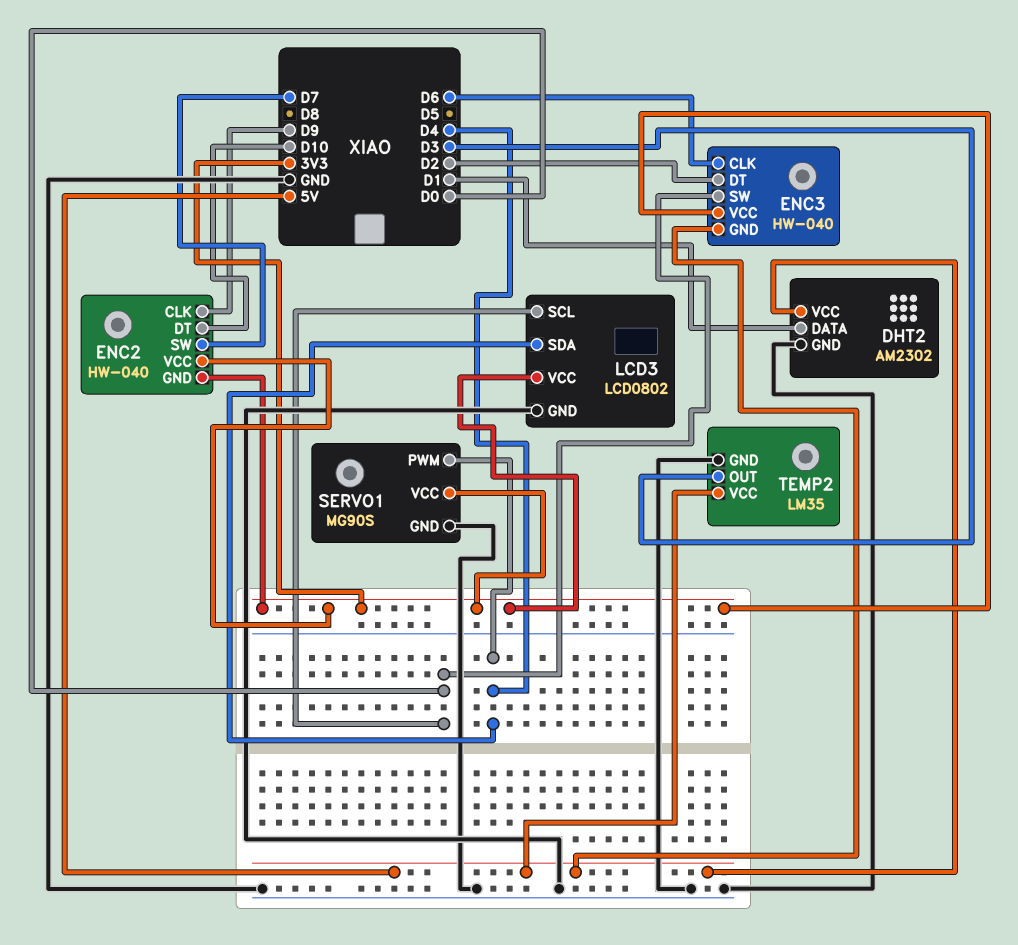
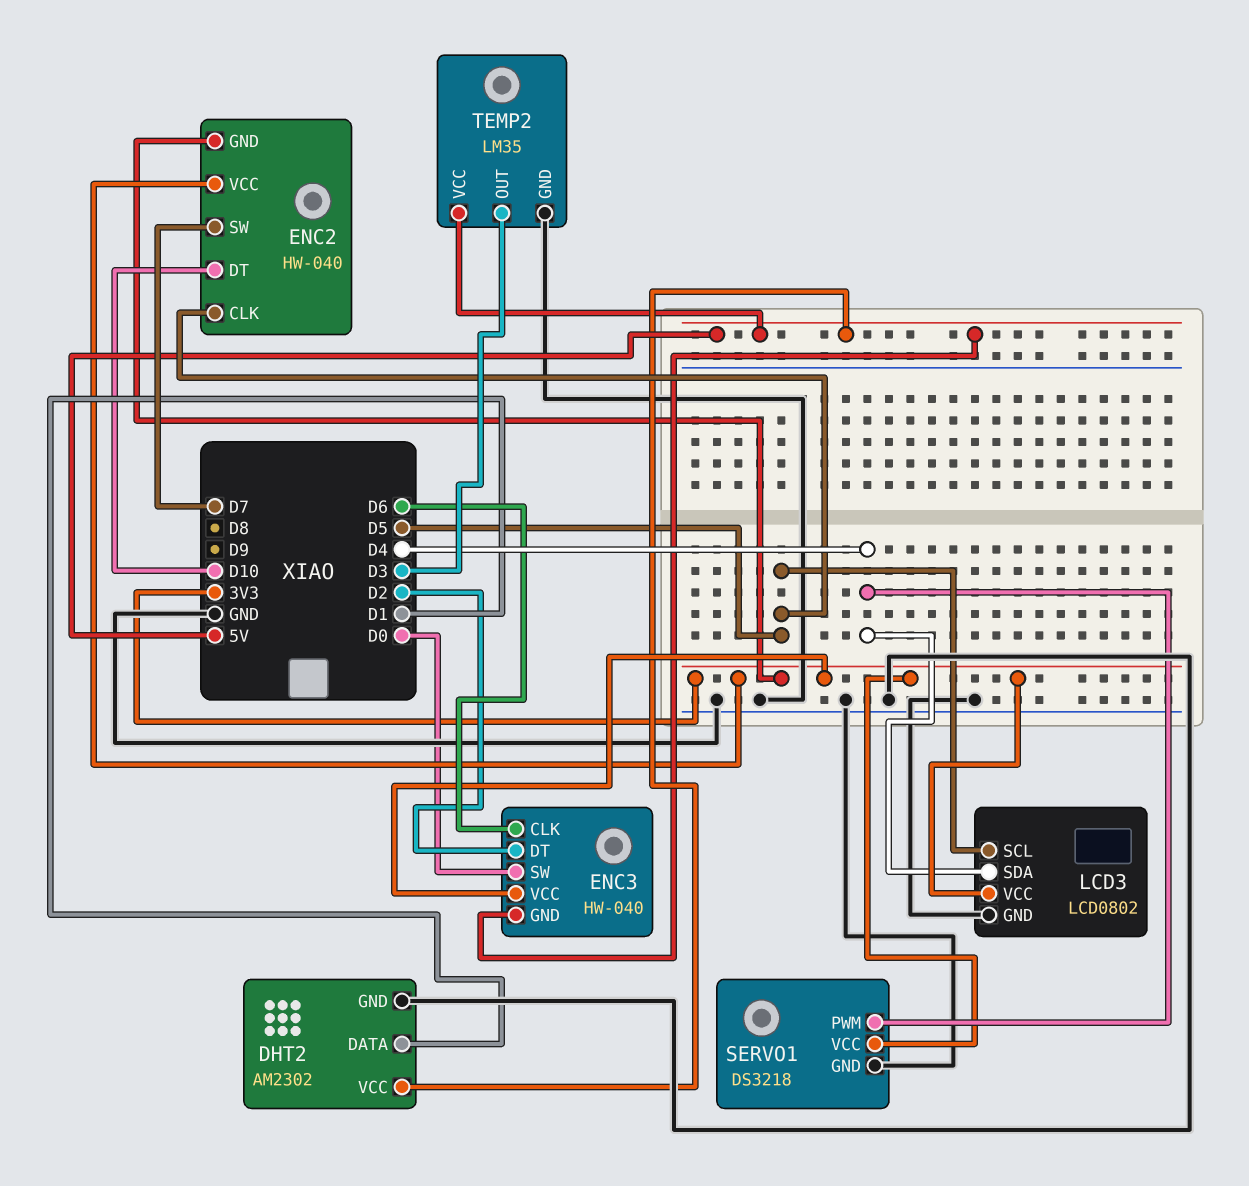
ENC2 pin CLK: D9 -> D5
LCD3 pin SCL: D0 -> D5
SERVO1: MG90S -> DS3218

